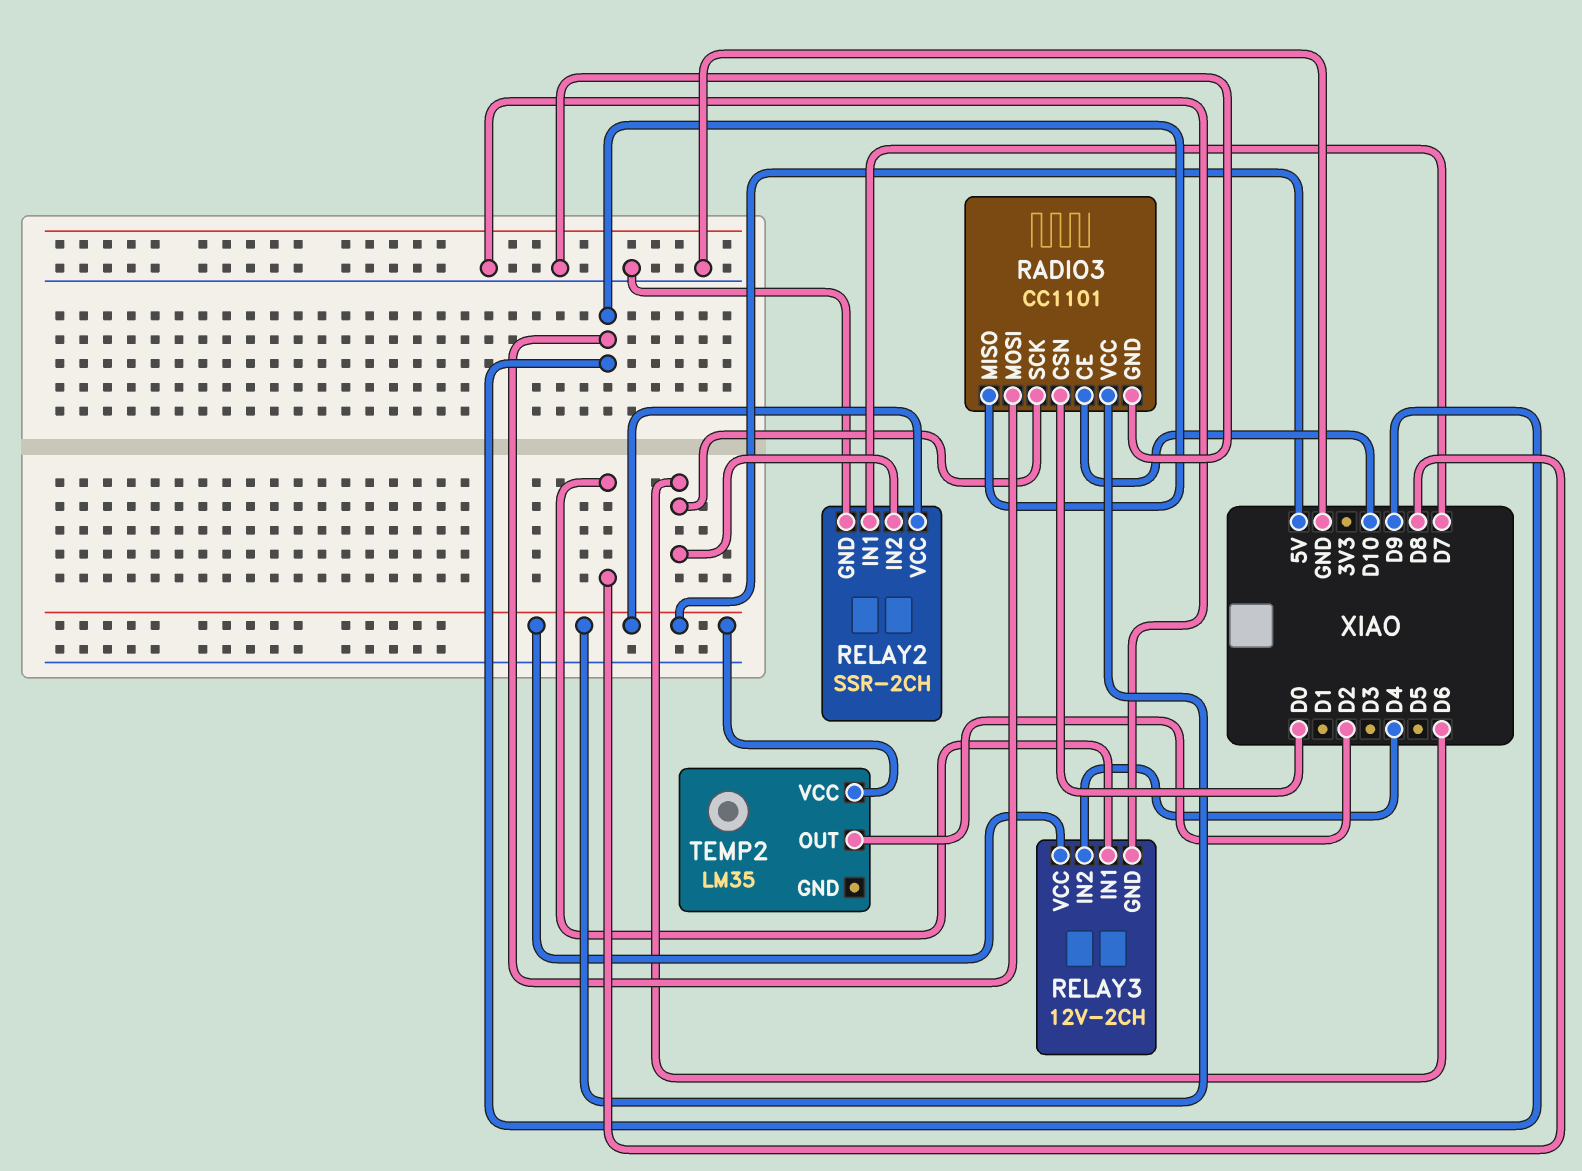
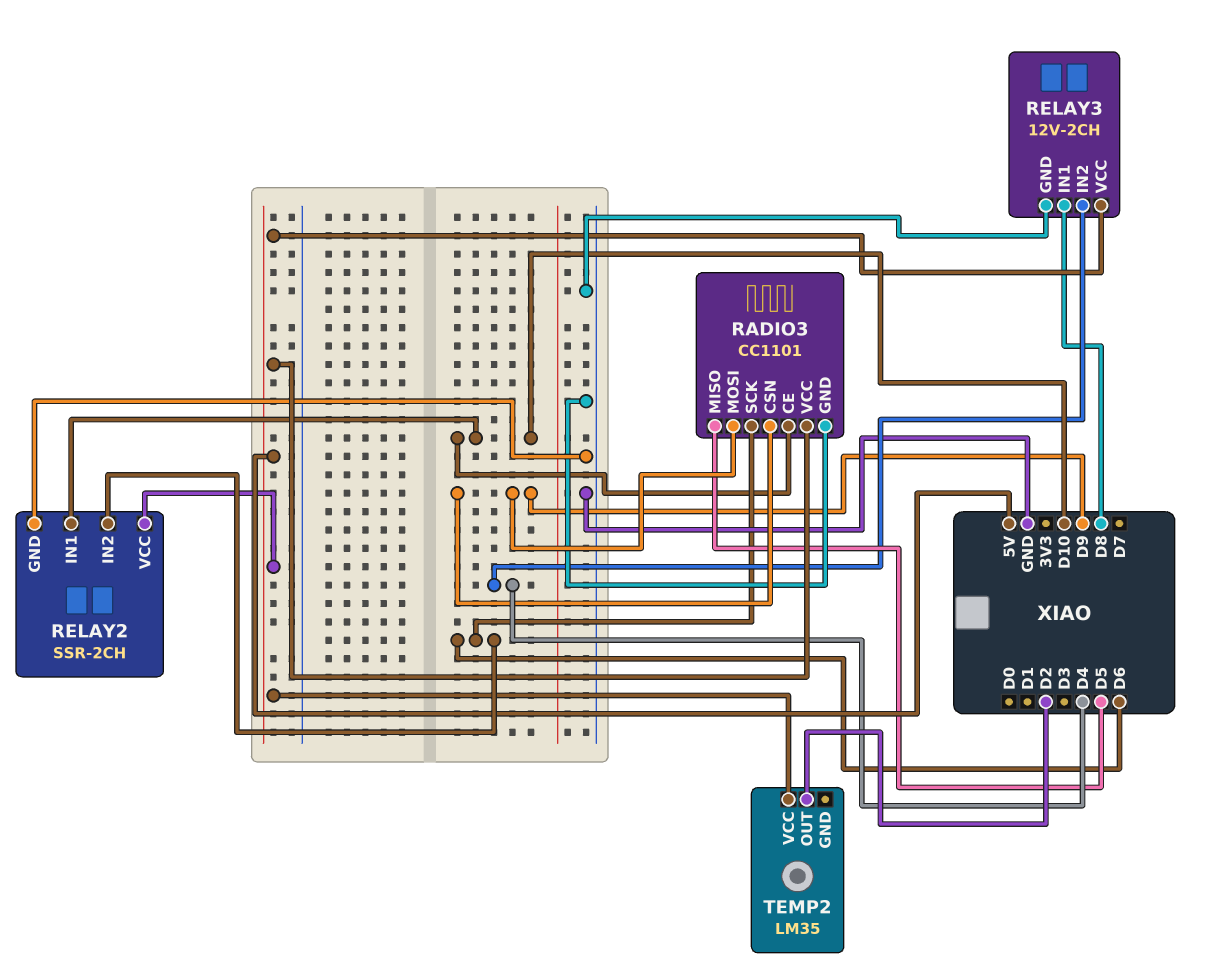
RADIO3 pin CSN: D0 -> D9
RADIO3 pin MISO: D9 -> D5
RELAY2 pin IN1: D7 -> D10

